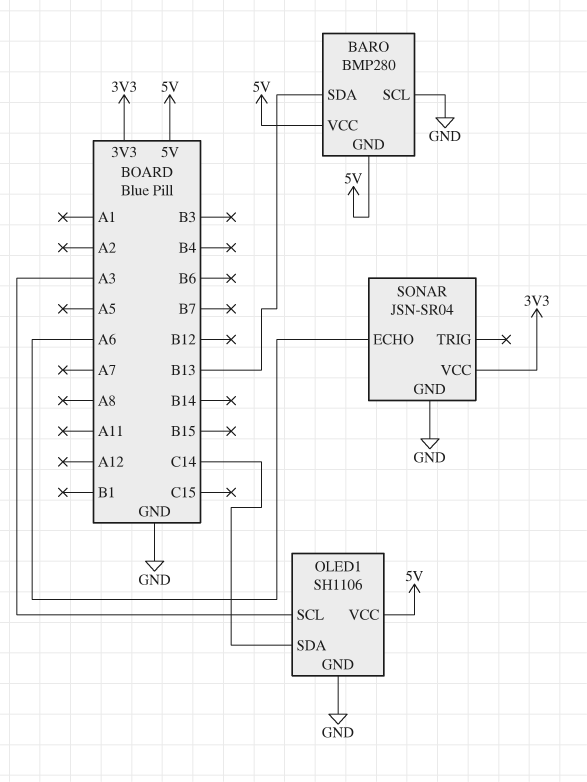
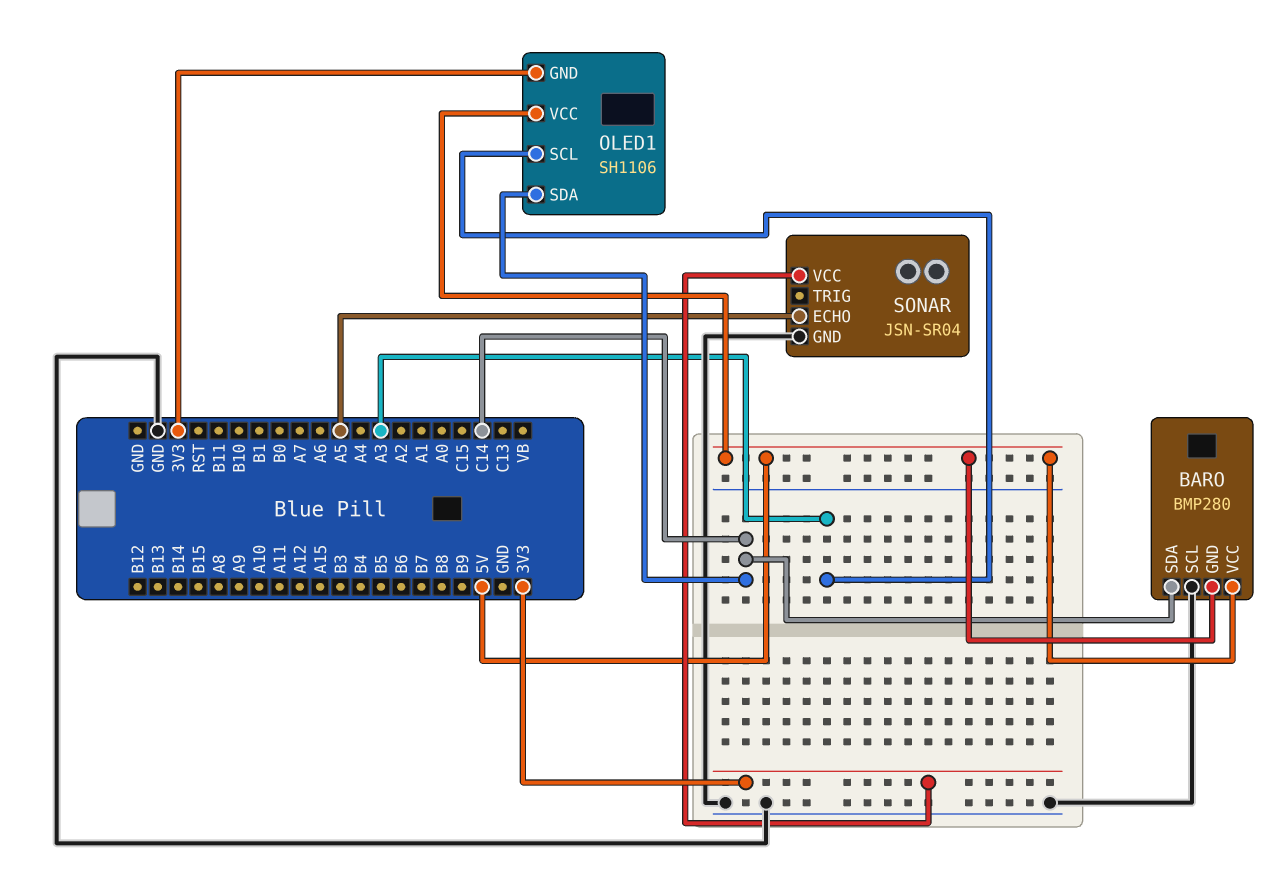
BARO pin SDA: B13 -> C14
OLED1 pin GND: GND -> 3V3
SONAR pin ECHO: A6 -> A5

